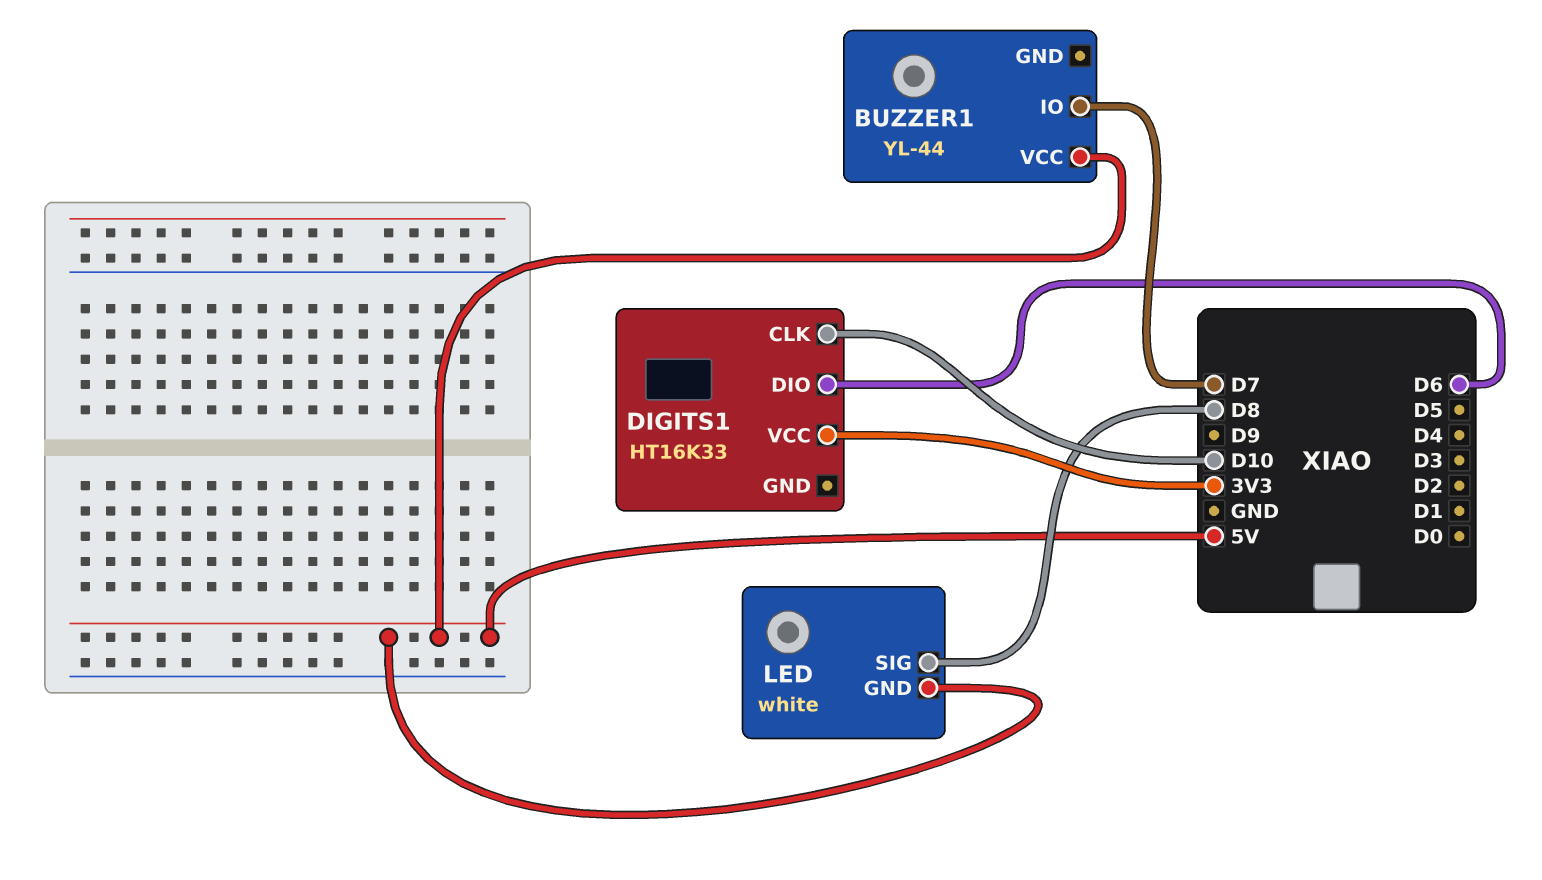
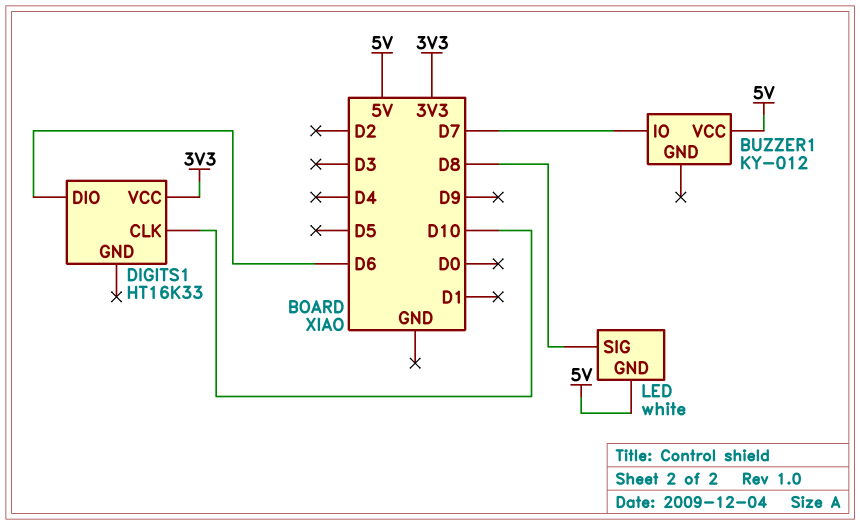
BUZZER1: YL-44 -> KY-012

